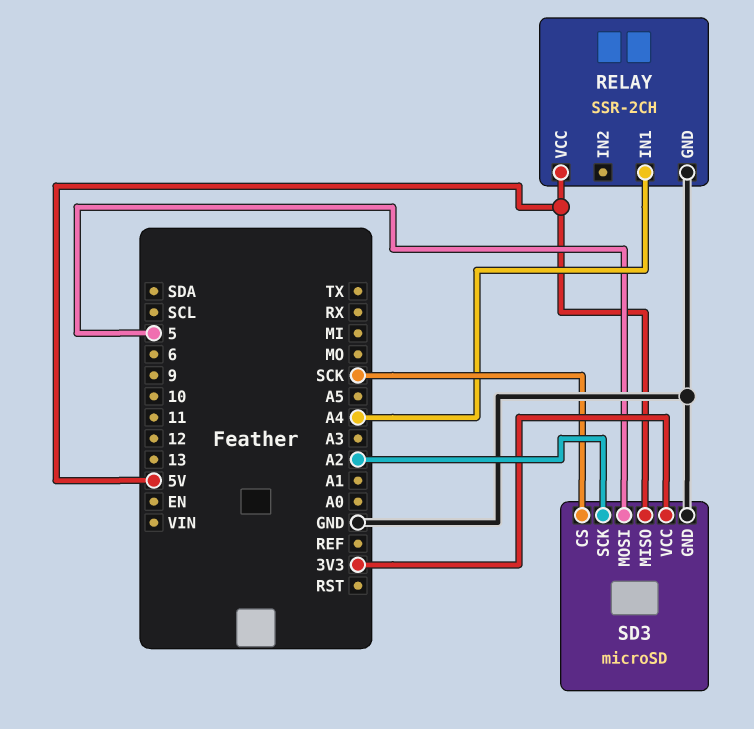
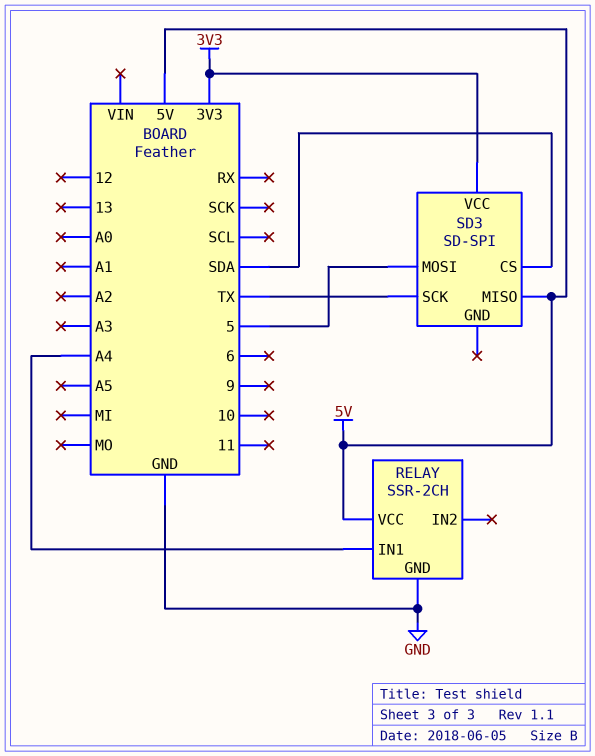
SD3: microSD -> SD-SPI
SD3 pin CS: SCK -> SDA
SD3 pin GND: GND -> none
SD3 pin SCK: A2 -> TX

